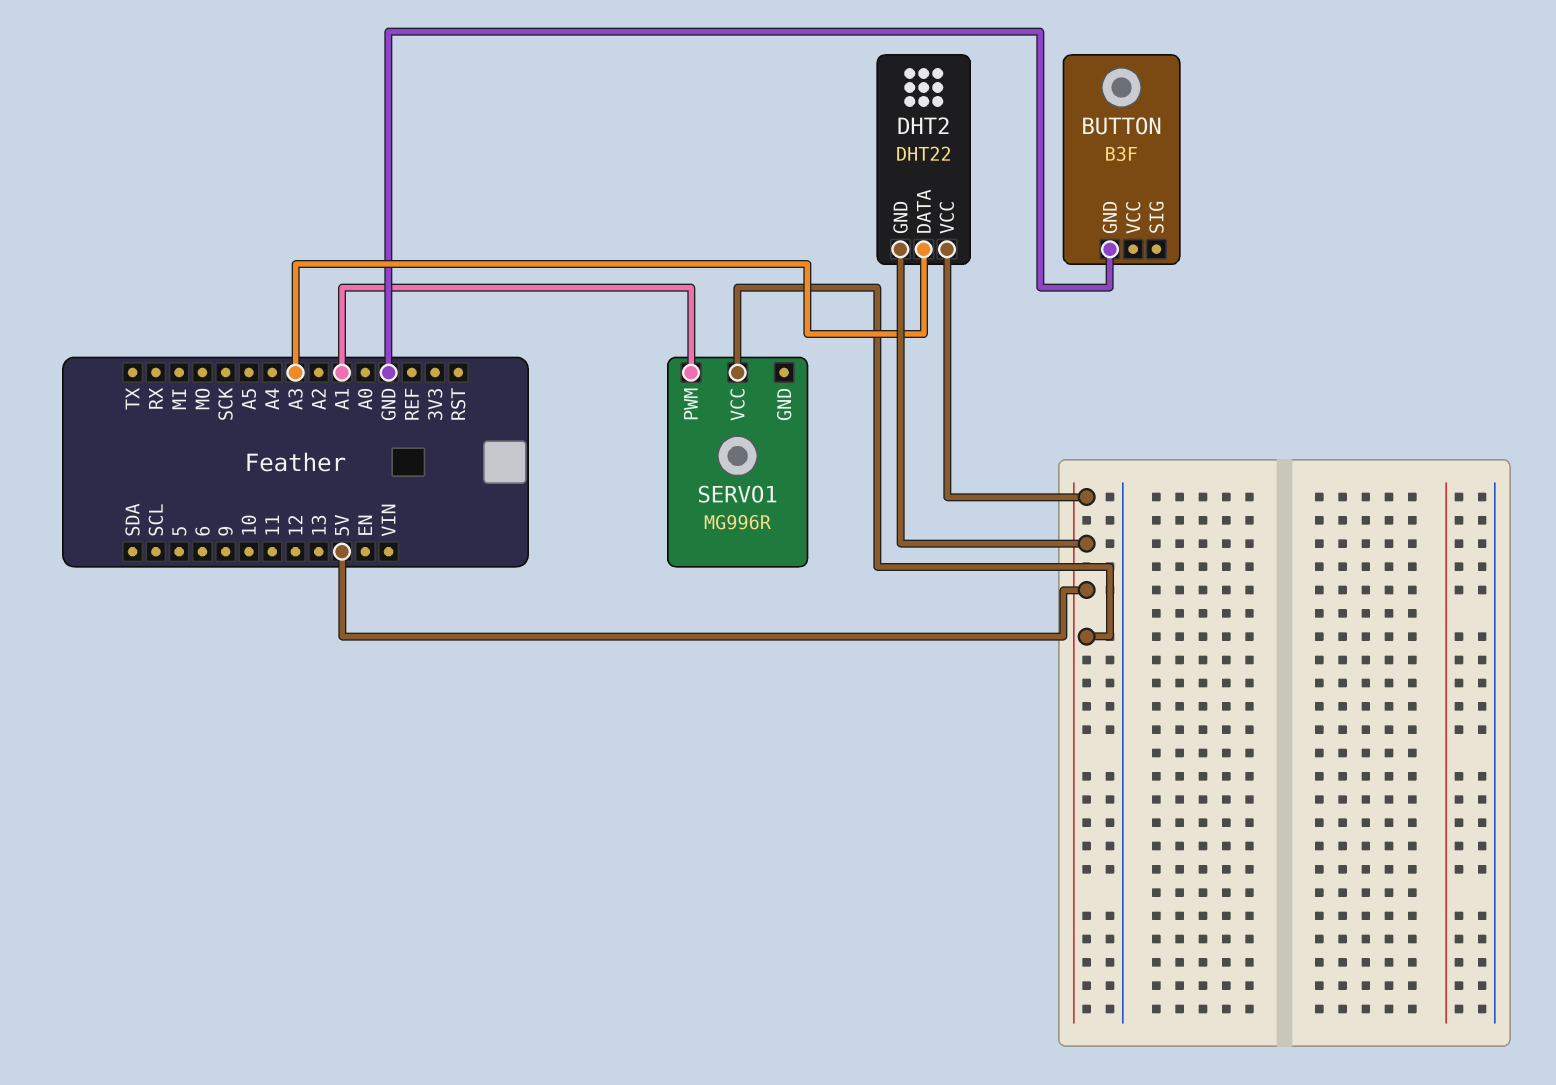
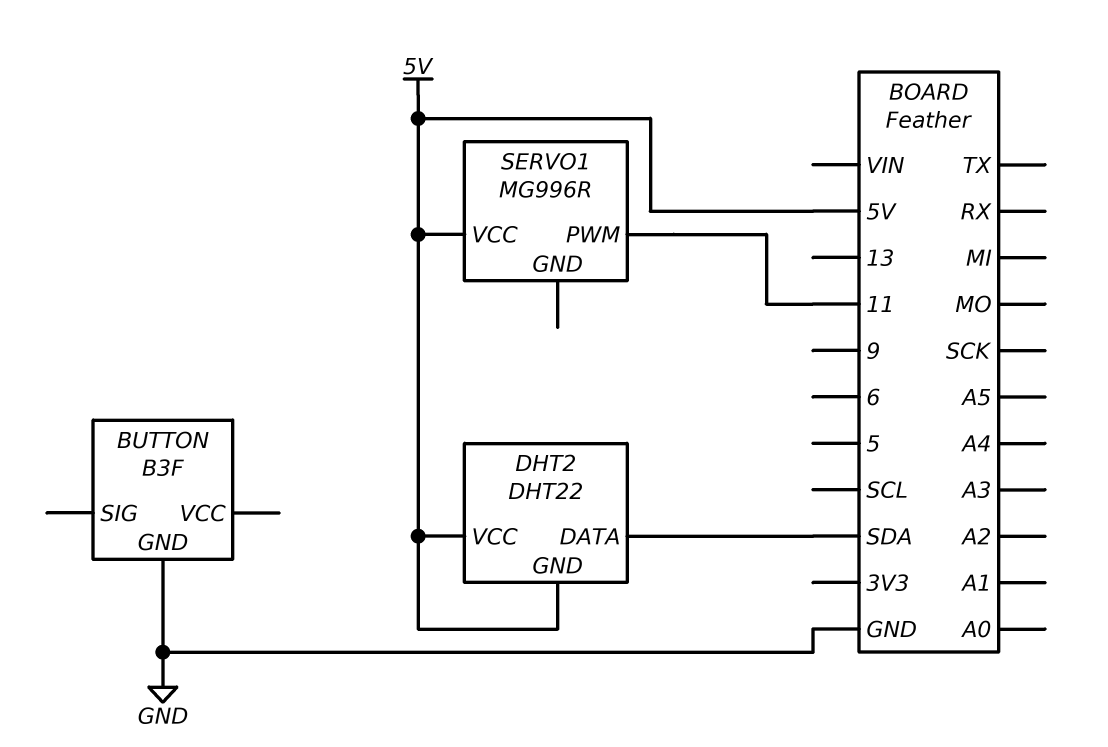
DHT2 pin DATA: A3 -> SDA
SERVO1 pin PWM: A1 -> 11

